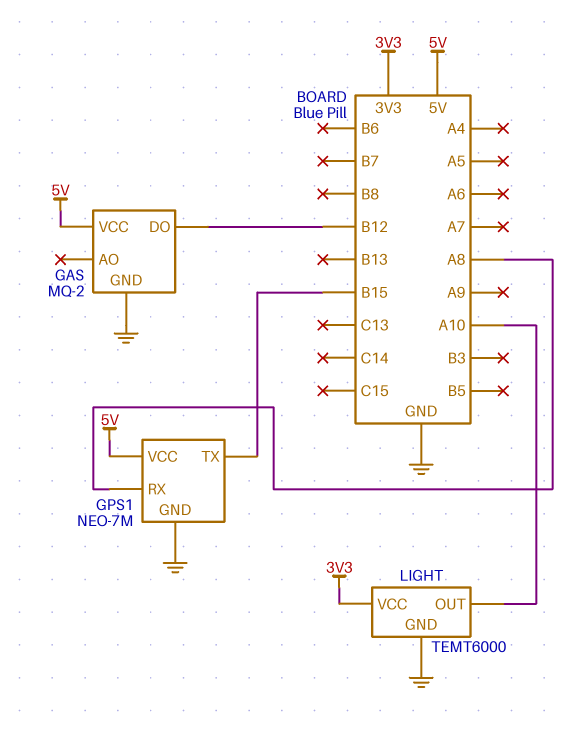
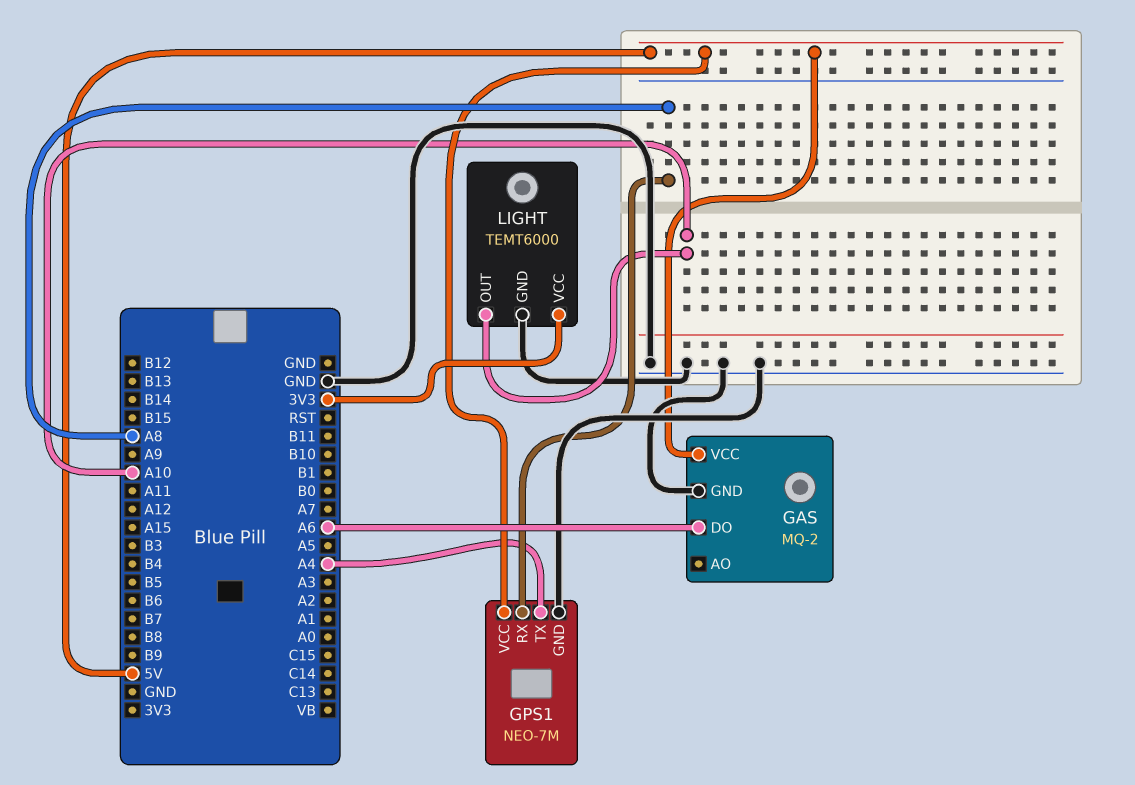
GAS pin DO: B12 -> A6
GPS1 pin TX: B15 -> A4

